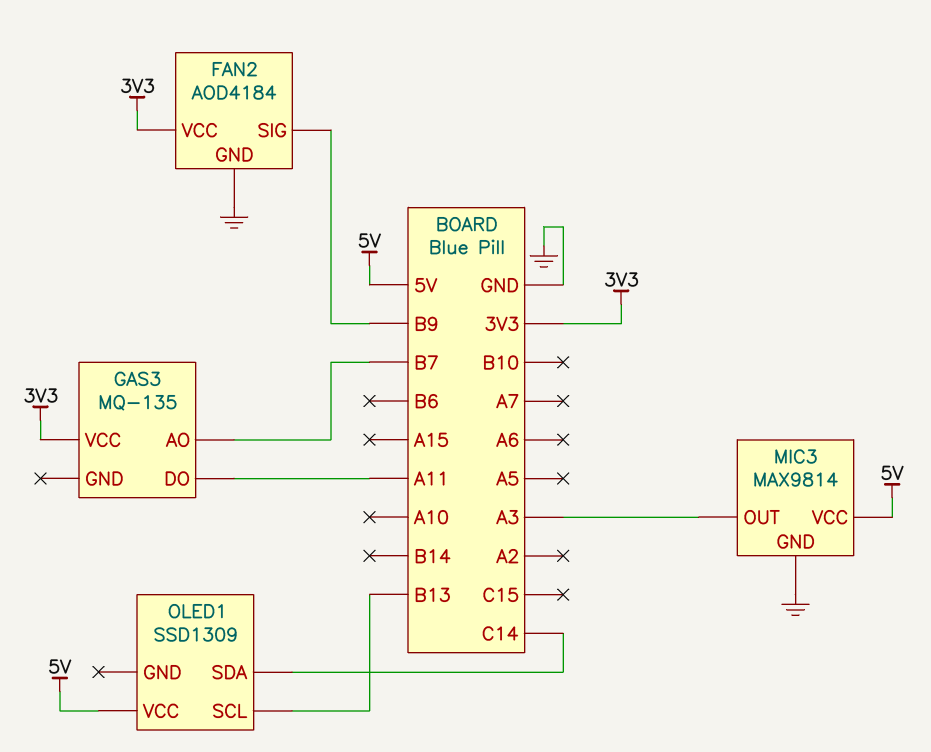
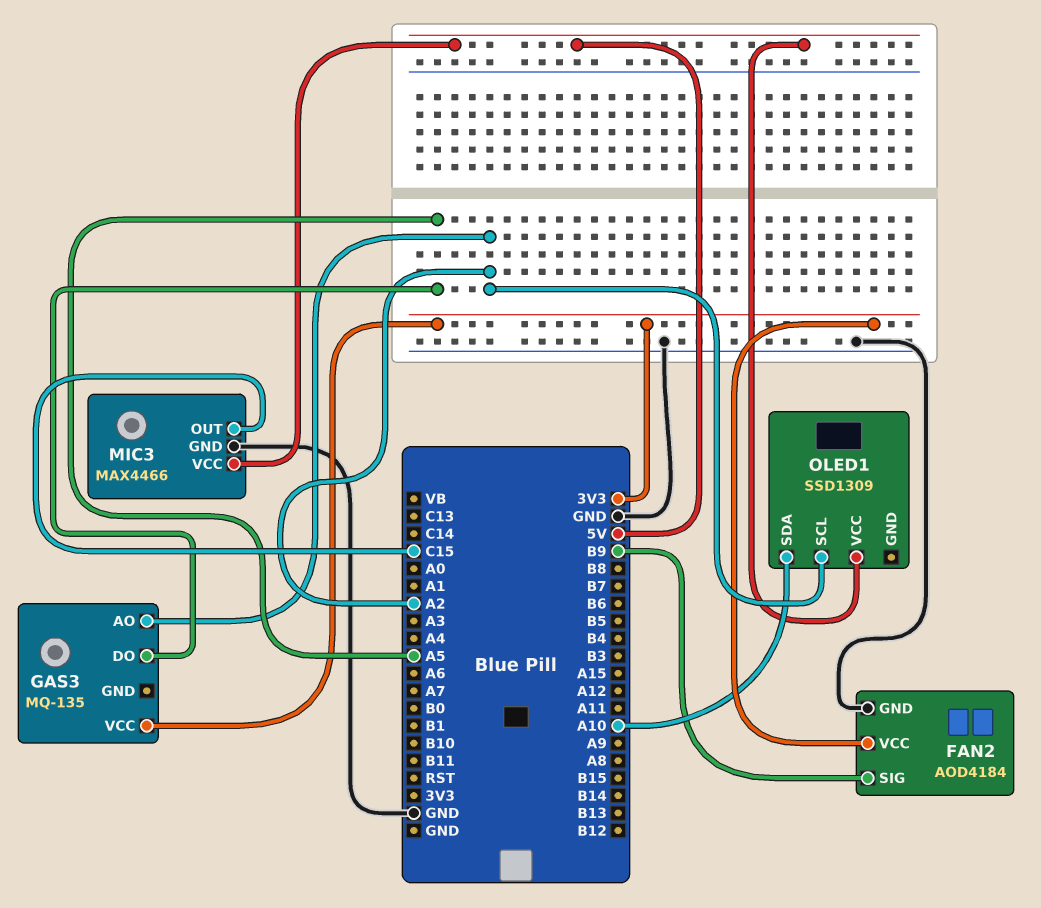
GAS3 pin AO: B7 -> A2
GAS3 pin DO: A11 -> A5
MIC3: MAX9814 -> MAX4466
MIC3 pin OUT: A3 -> C15
OLED1 pin SCL: B13 -> A2
OLED1 pin SDA: C14 -> A10

